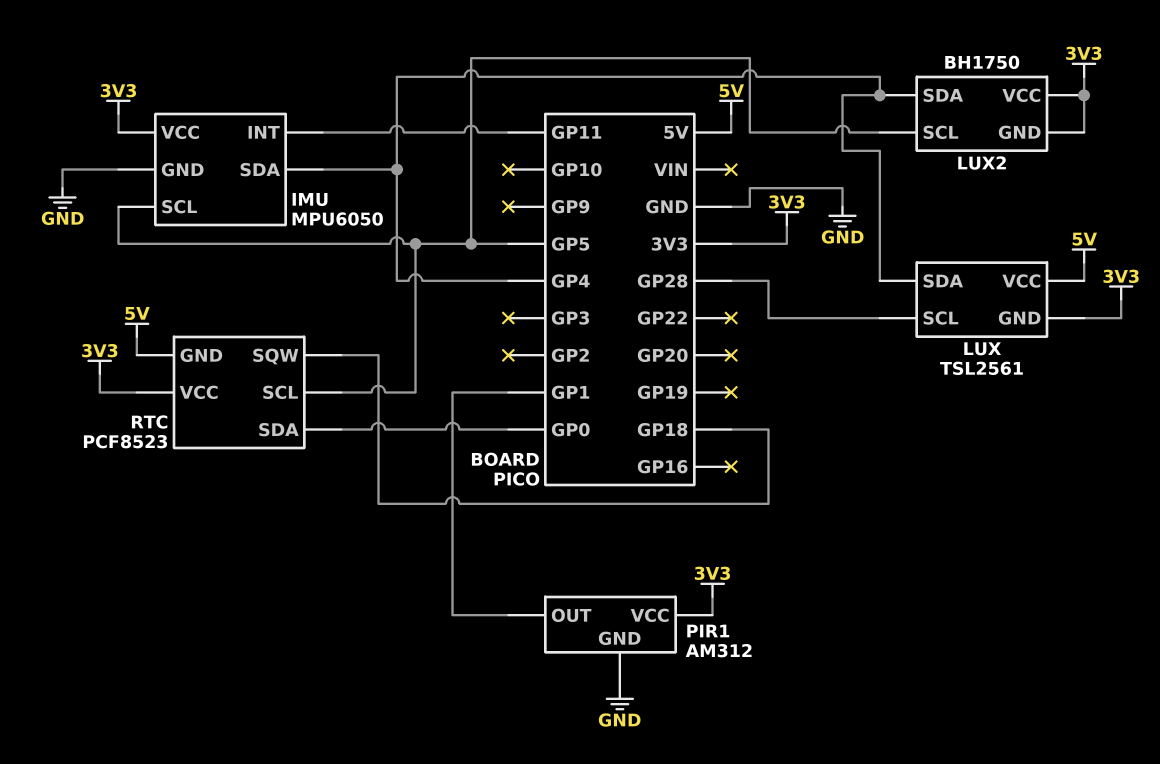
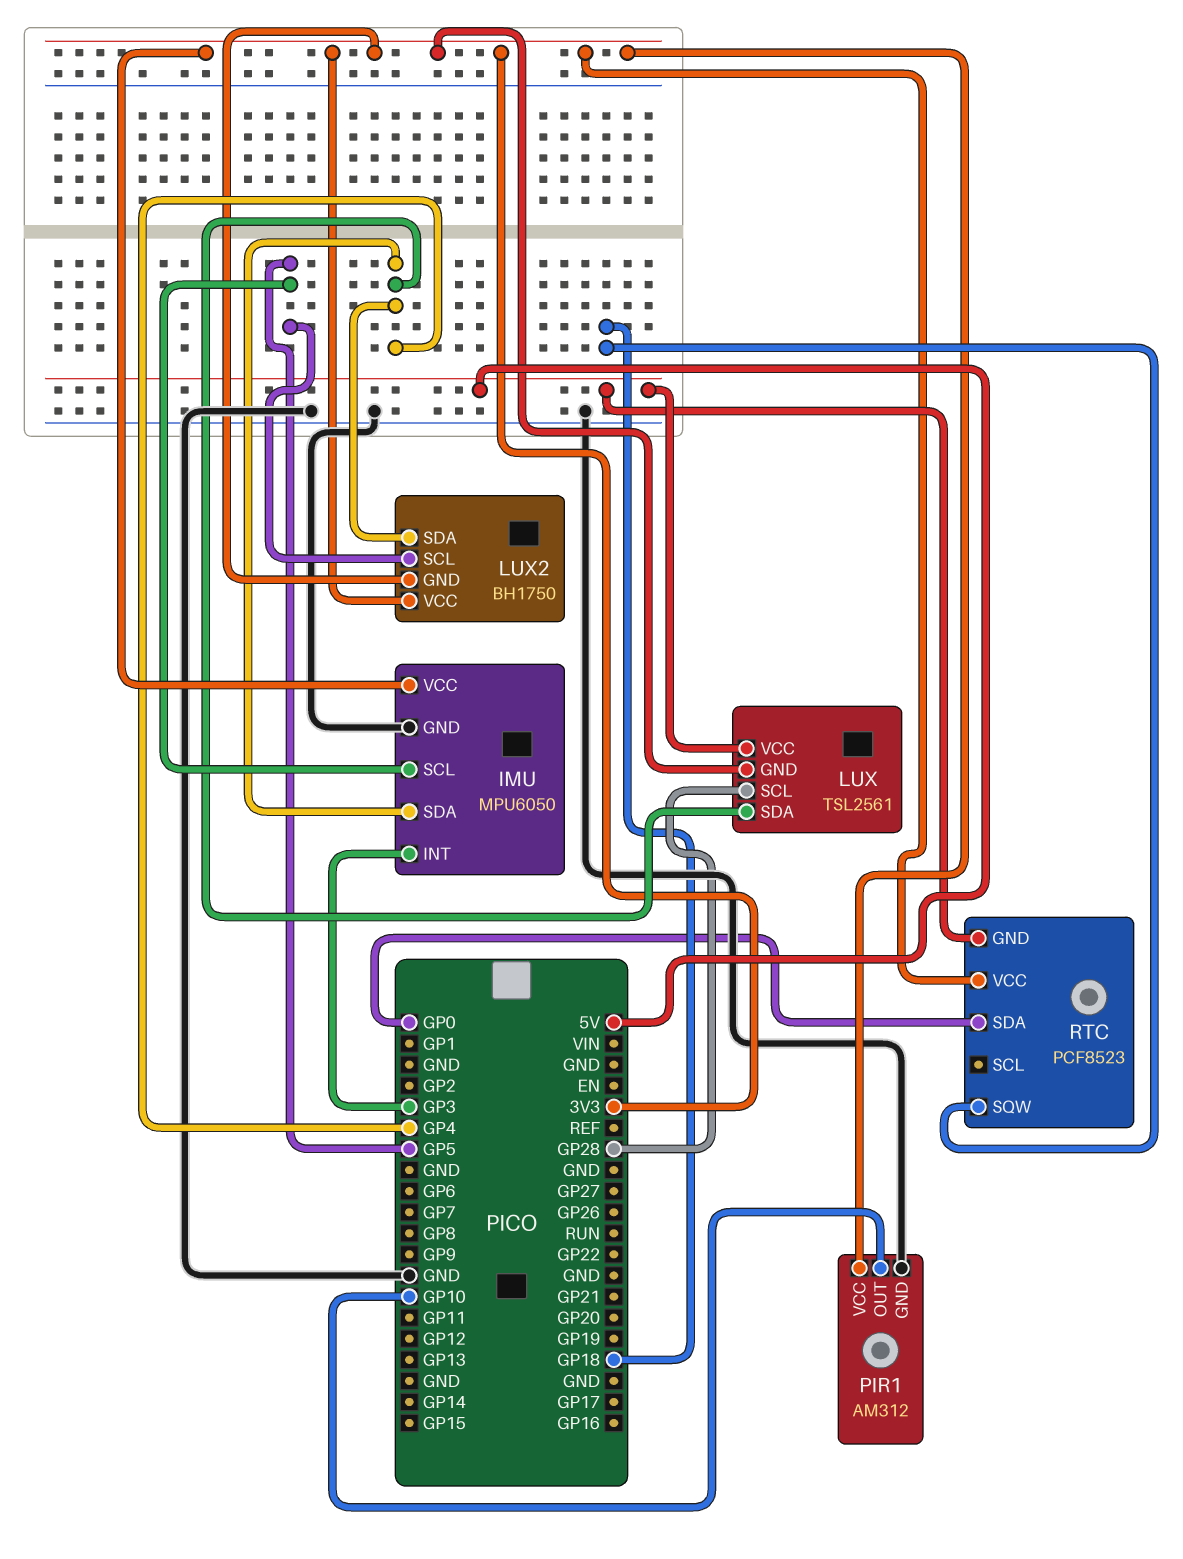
IMU pin INT: GP11 -> GP3
PIR1 pin OUT: GP1 -> GP10
RTC pin SCL: GP5 -> none

